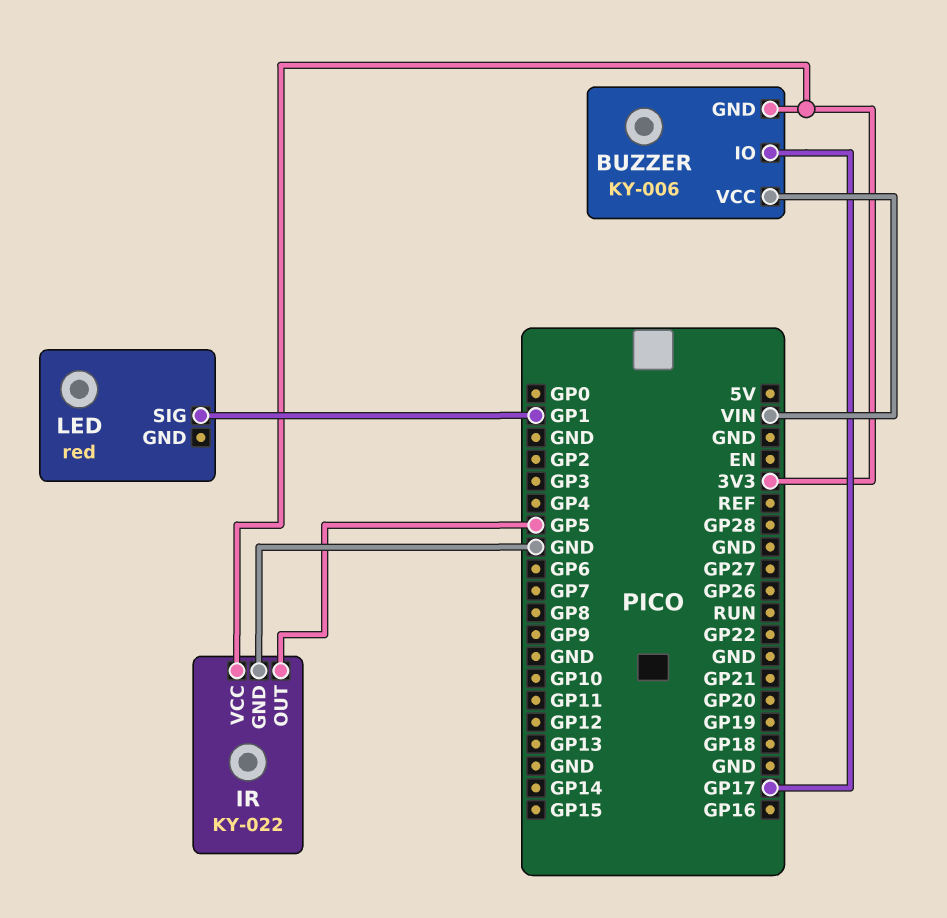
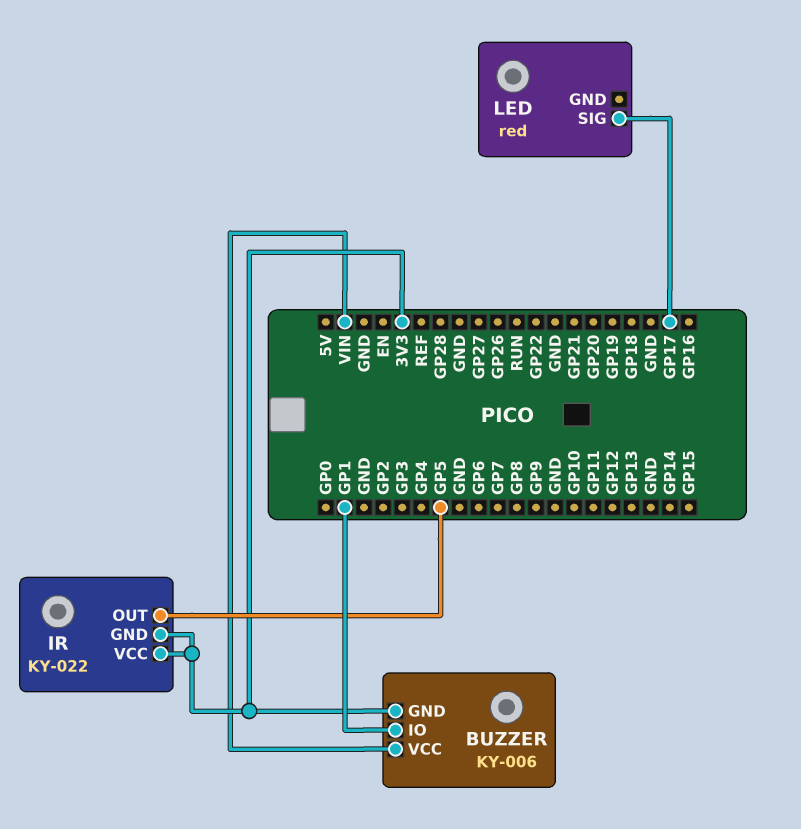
BUZZER pin IO: GP17 -> GP1
IR pin GND: GND -> 3V3
LED pin SIG: GP1 -> GP17

